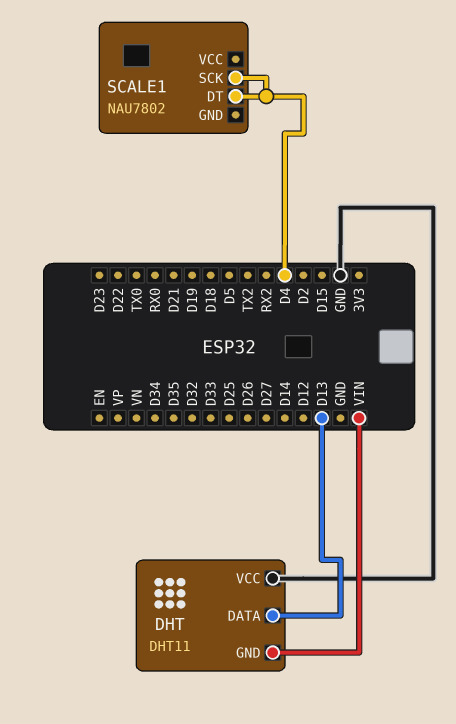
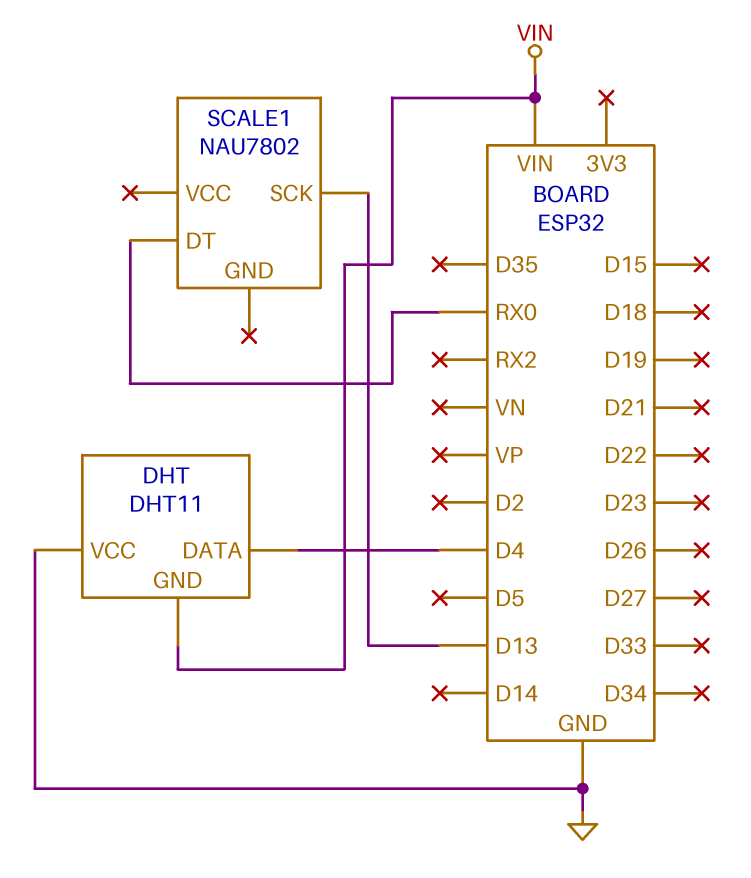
DHT pin DATA: D13 -> D4
SCALE1 pin DT: D4 -> RX0
SCALE1 pin SCK: D4 -> D13

